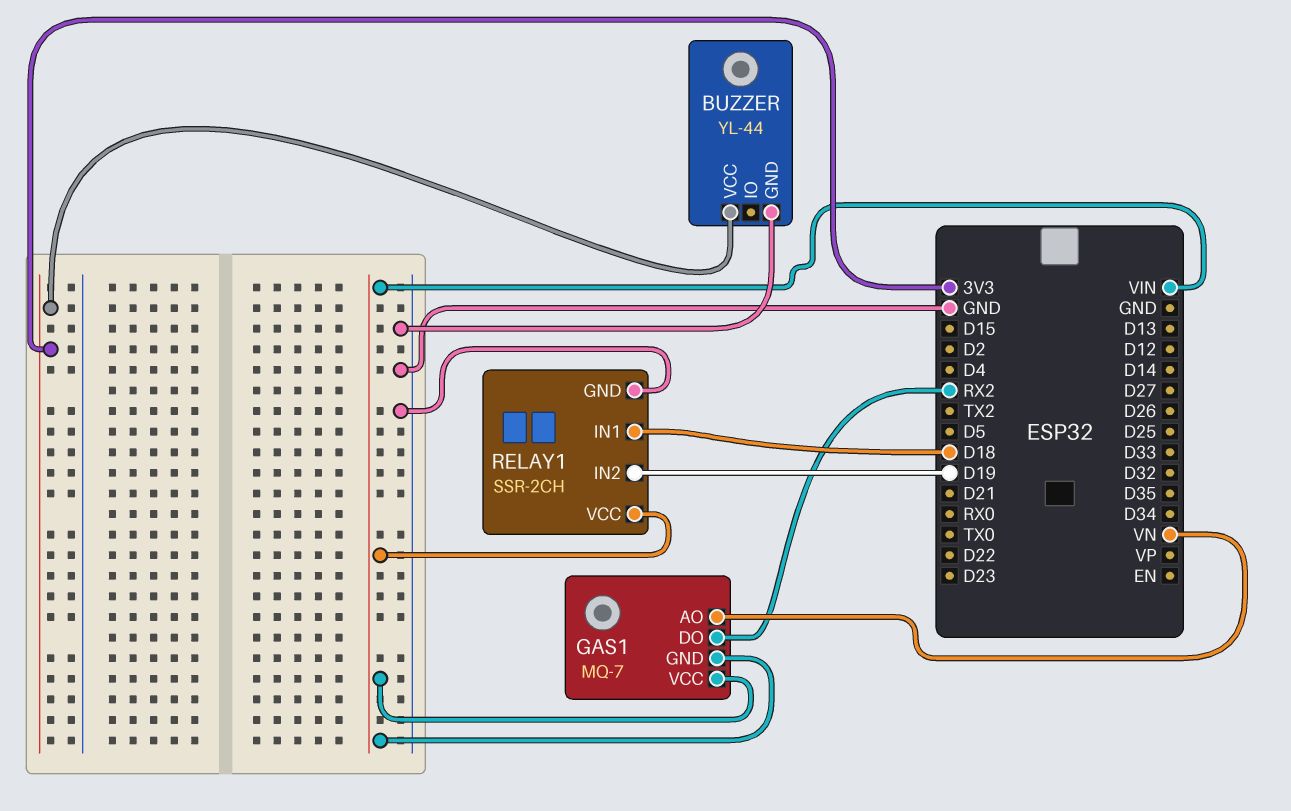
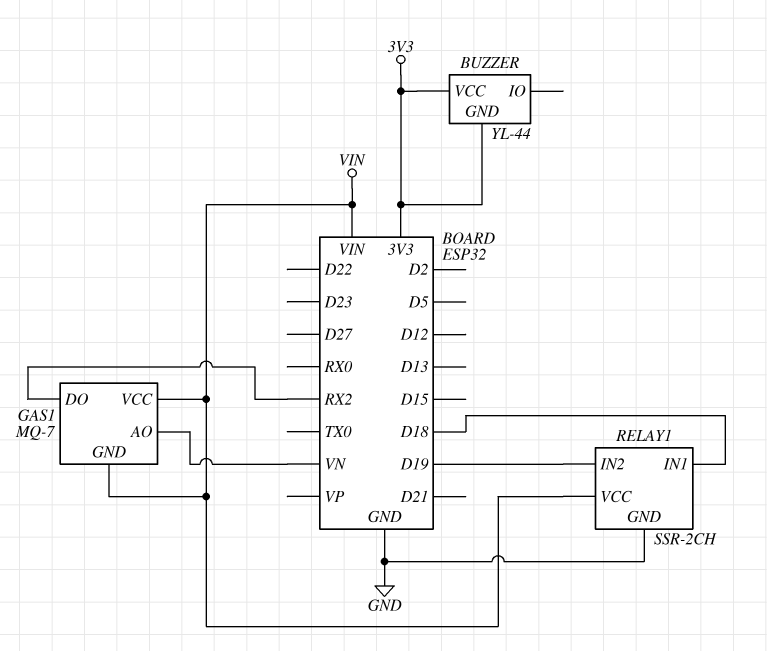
BUZZER pin GND: GND -> 3V3

